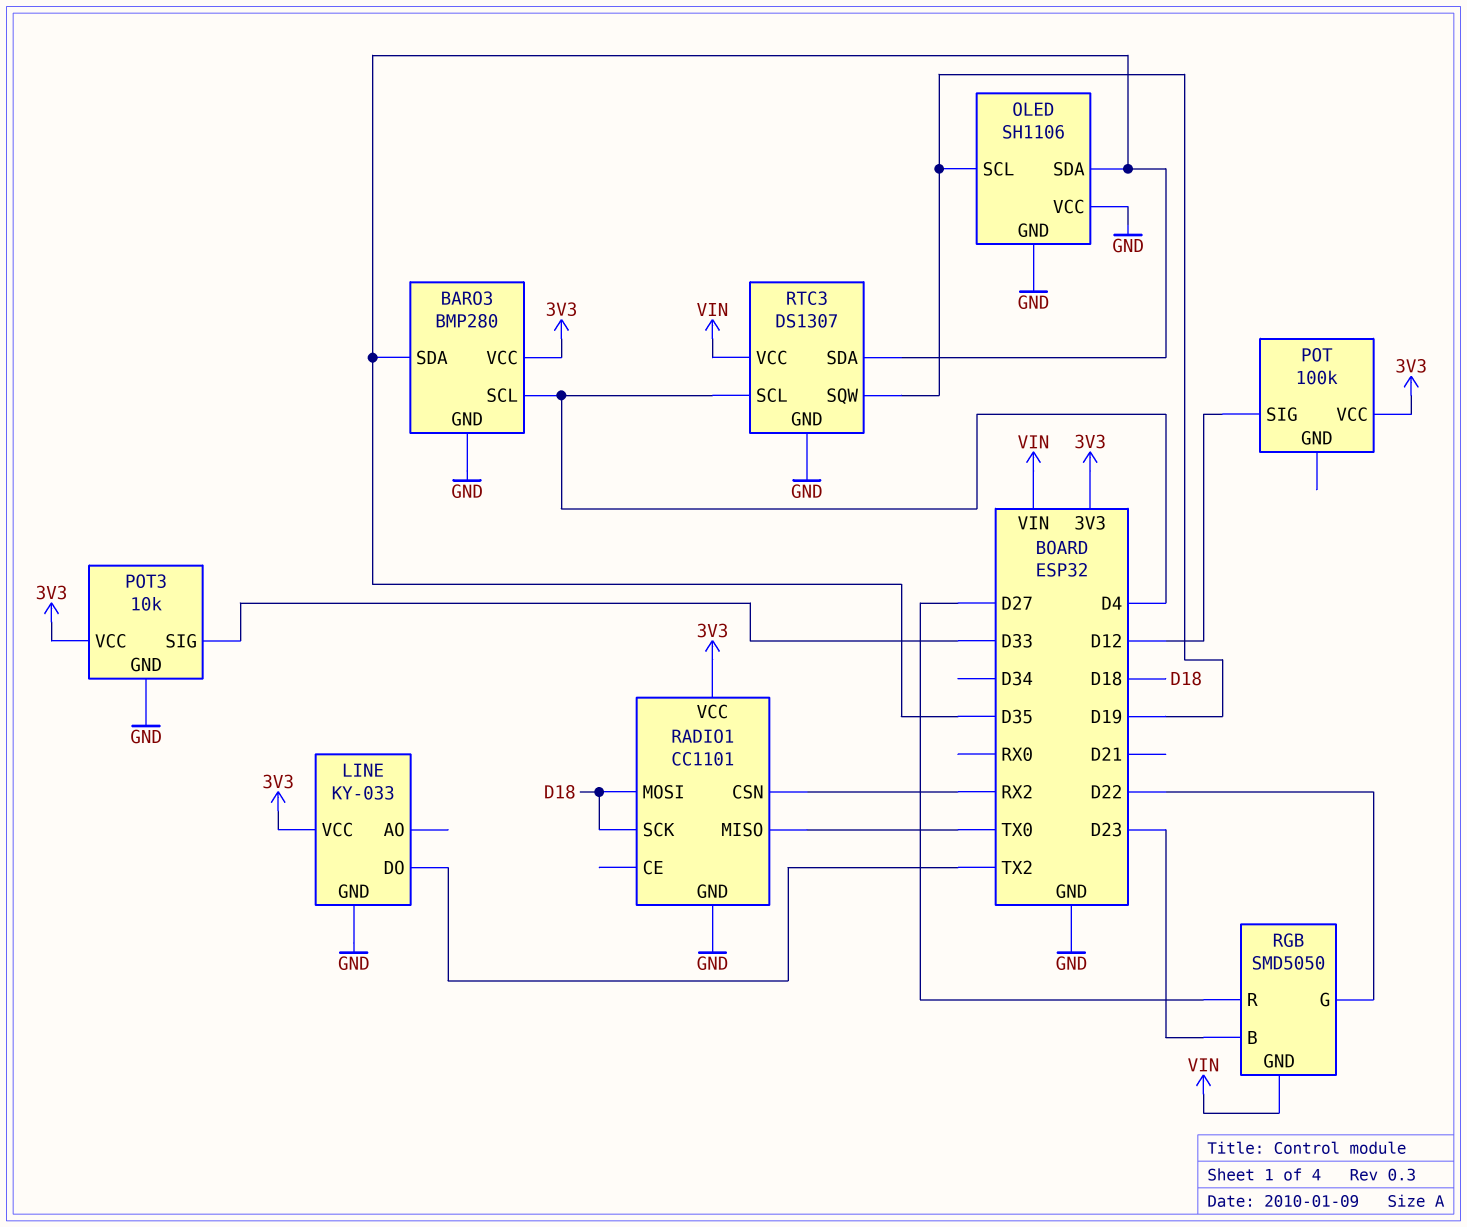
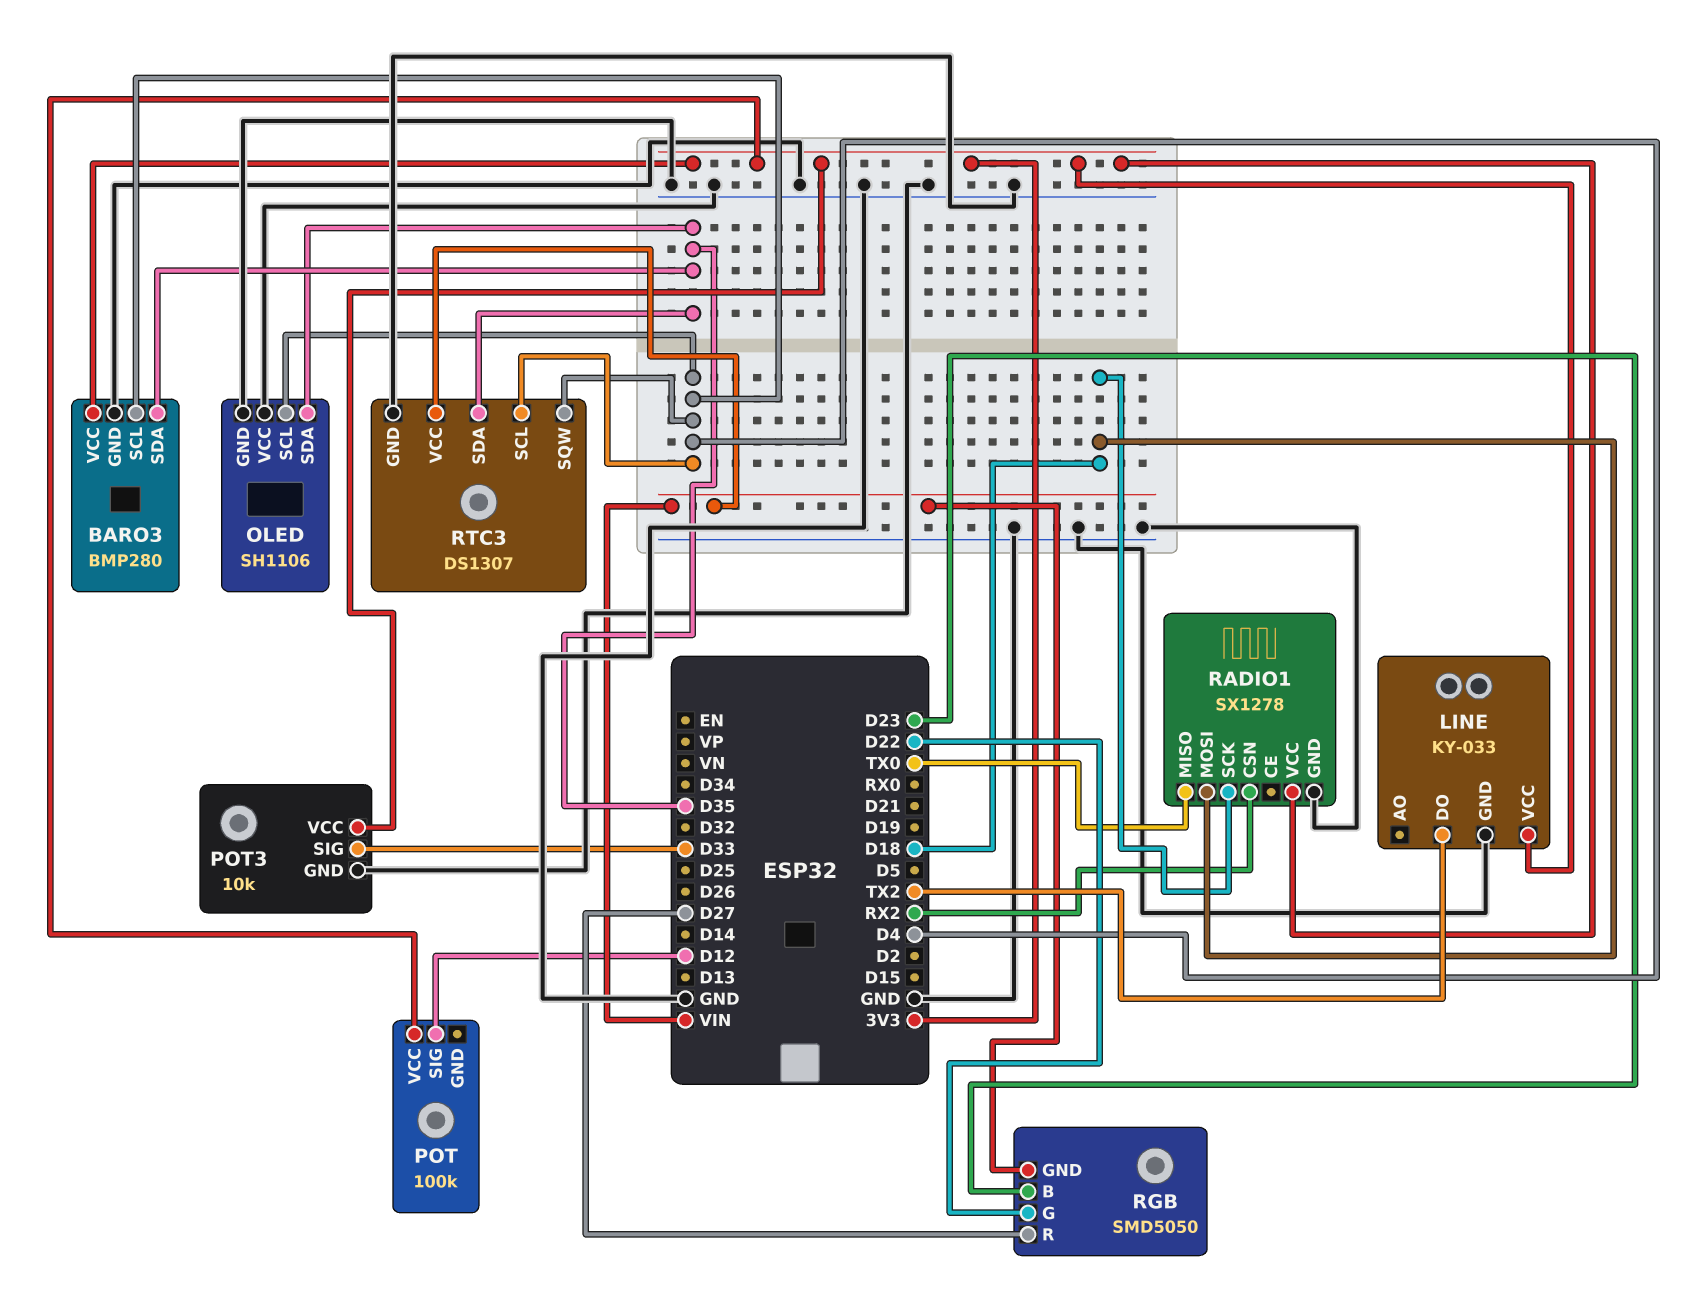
OLED pin SCL: D19 -> D4
RADIO1: CC1101 -> SX1278
RTC3 pin SQW: D19 -> D4

